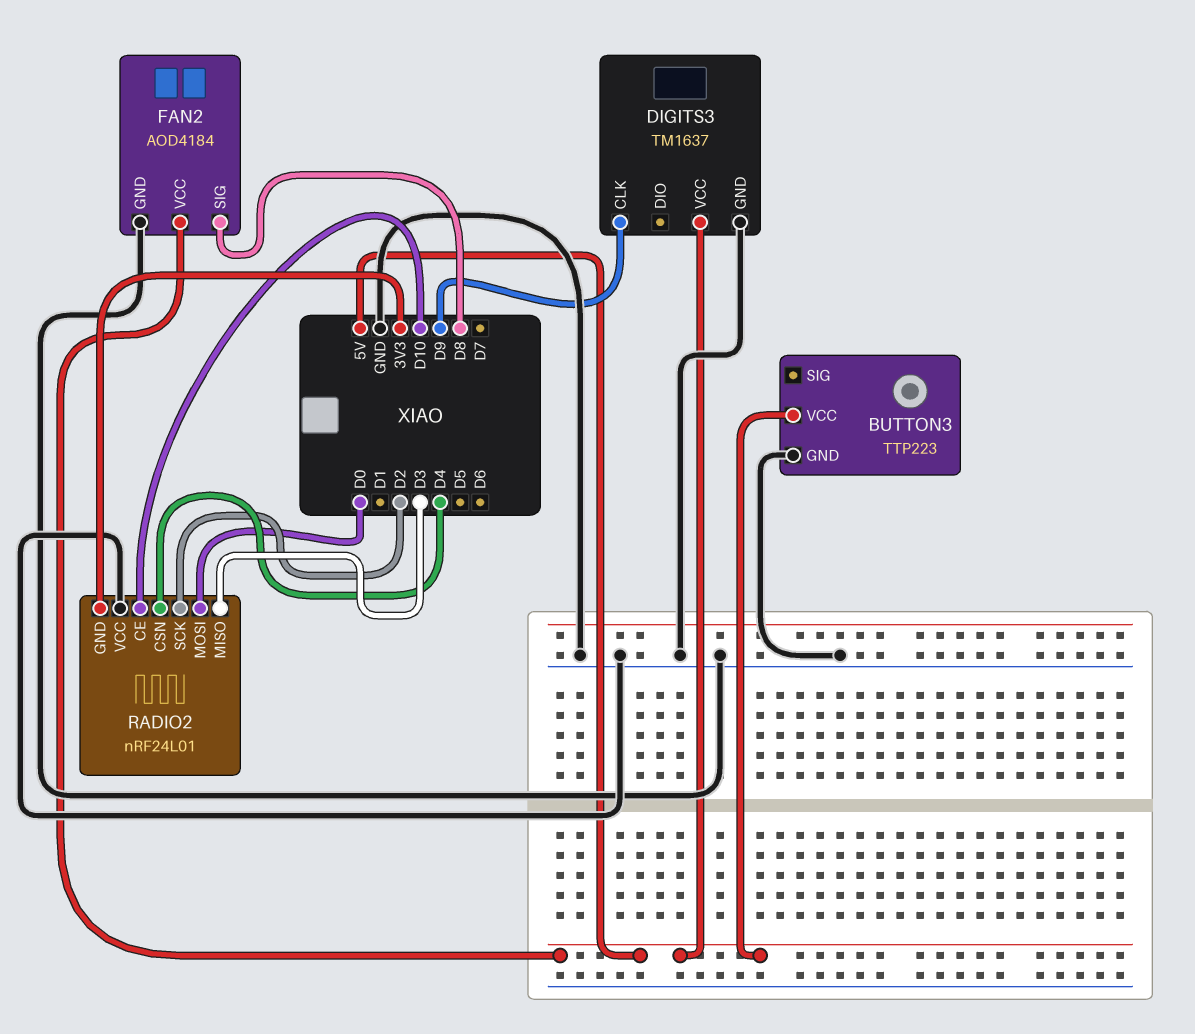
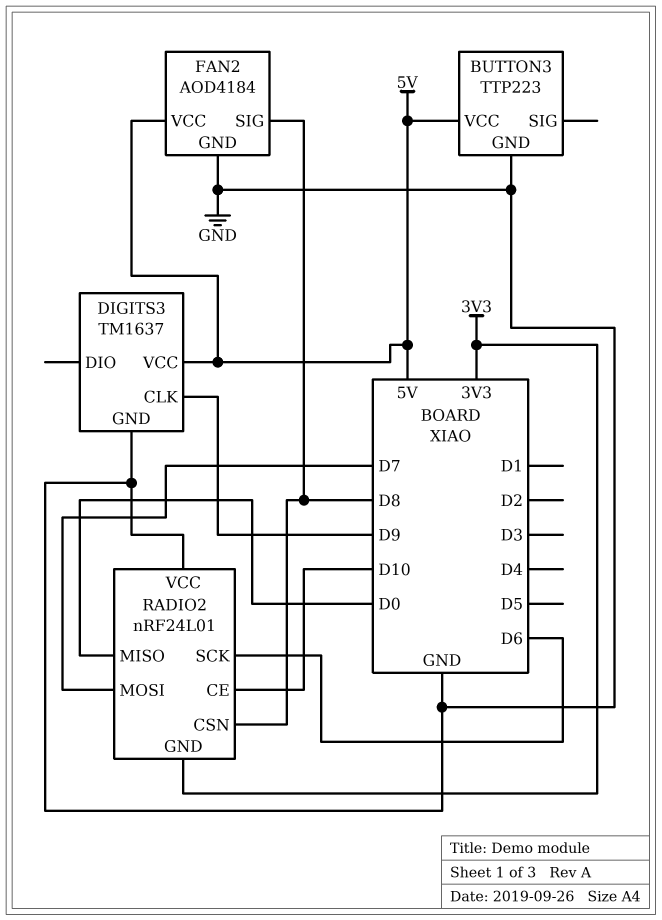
RADIO2 pin CSN: D4 -> D8
RADIO2 pin MISO: D3 -> D0
RADIO2 pin MOSI: D0 -> D7
RADIO2 pin SCK: D2 -> D6

